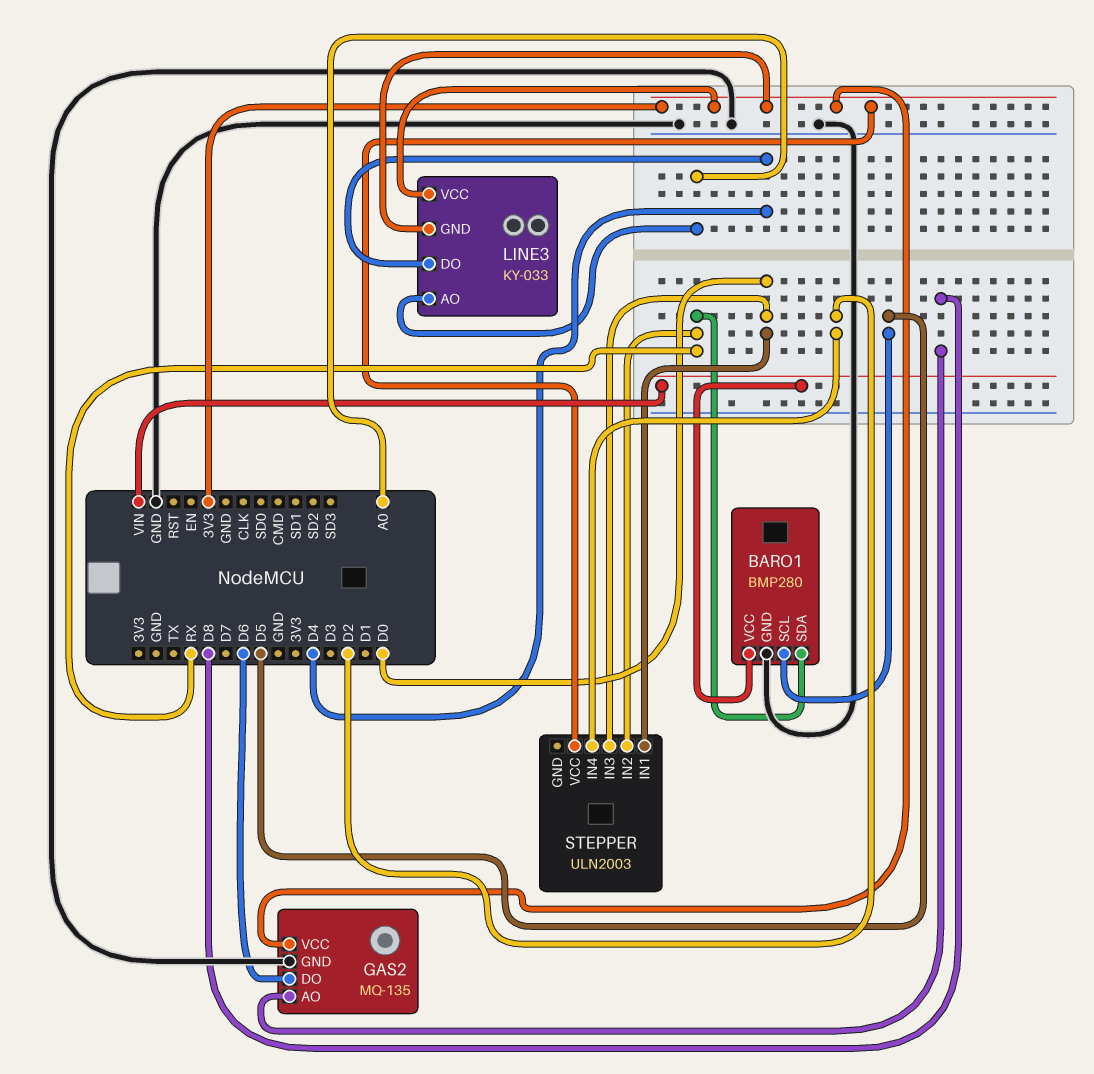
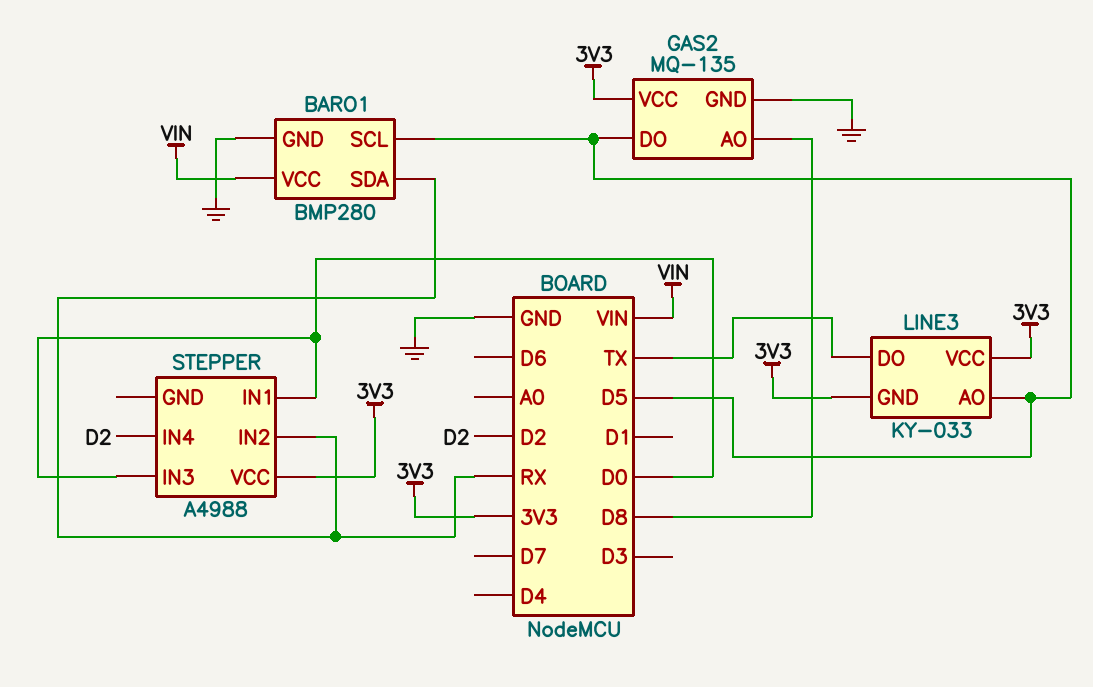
GAS2 pin DO: D6 -> D5
LINE3 pin AO: A0 -> D5
LINE3 pin DO: D4 -> TX
STEPPER: ULN2003 -> A4988

